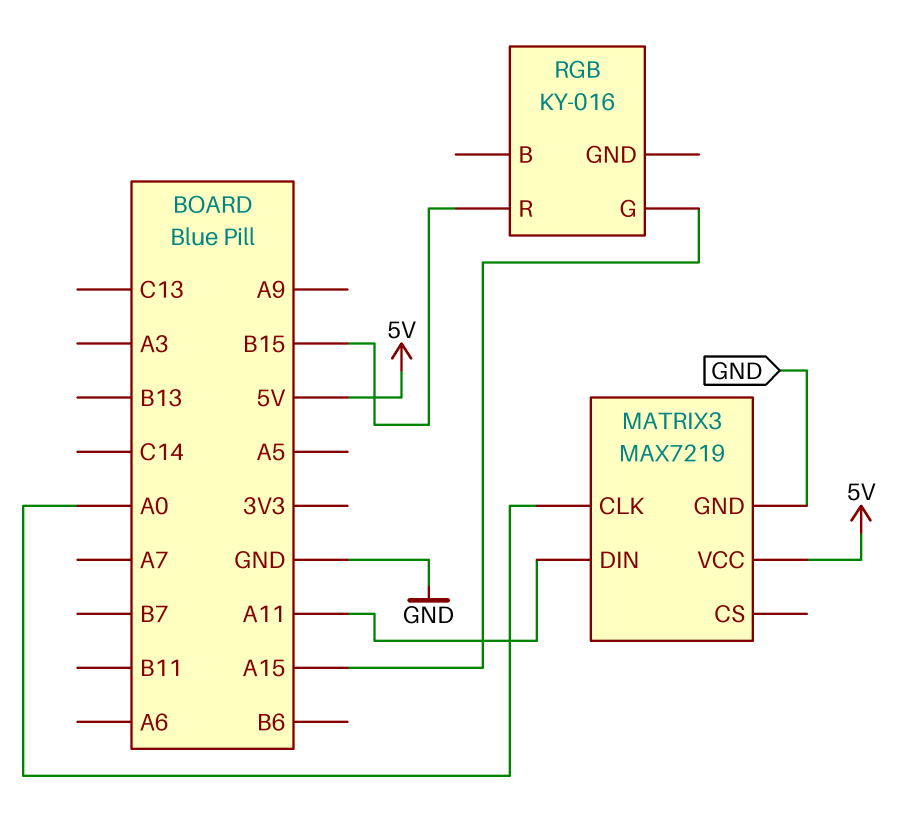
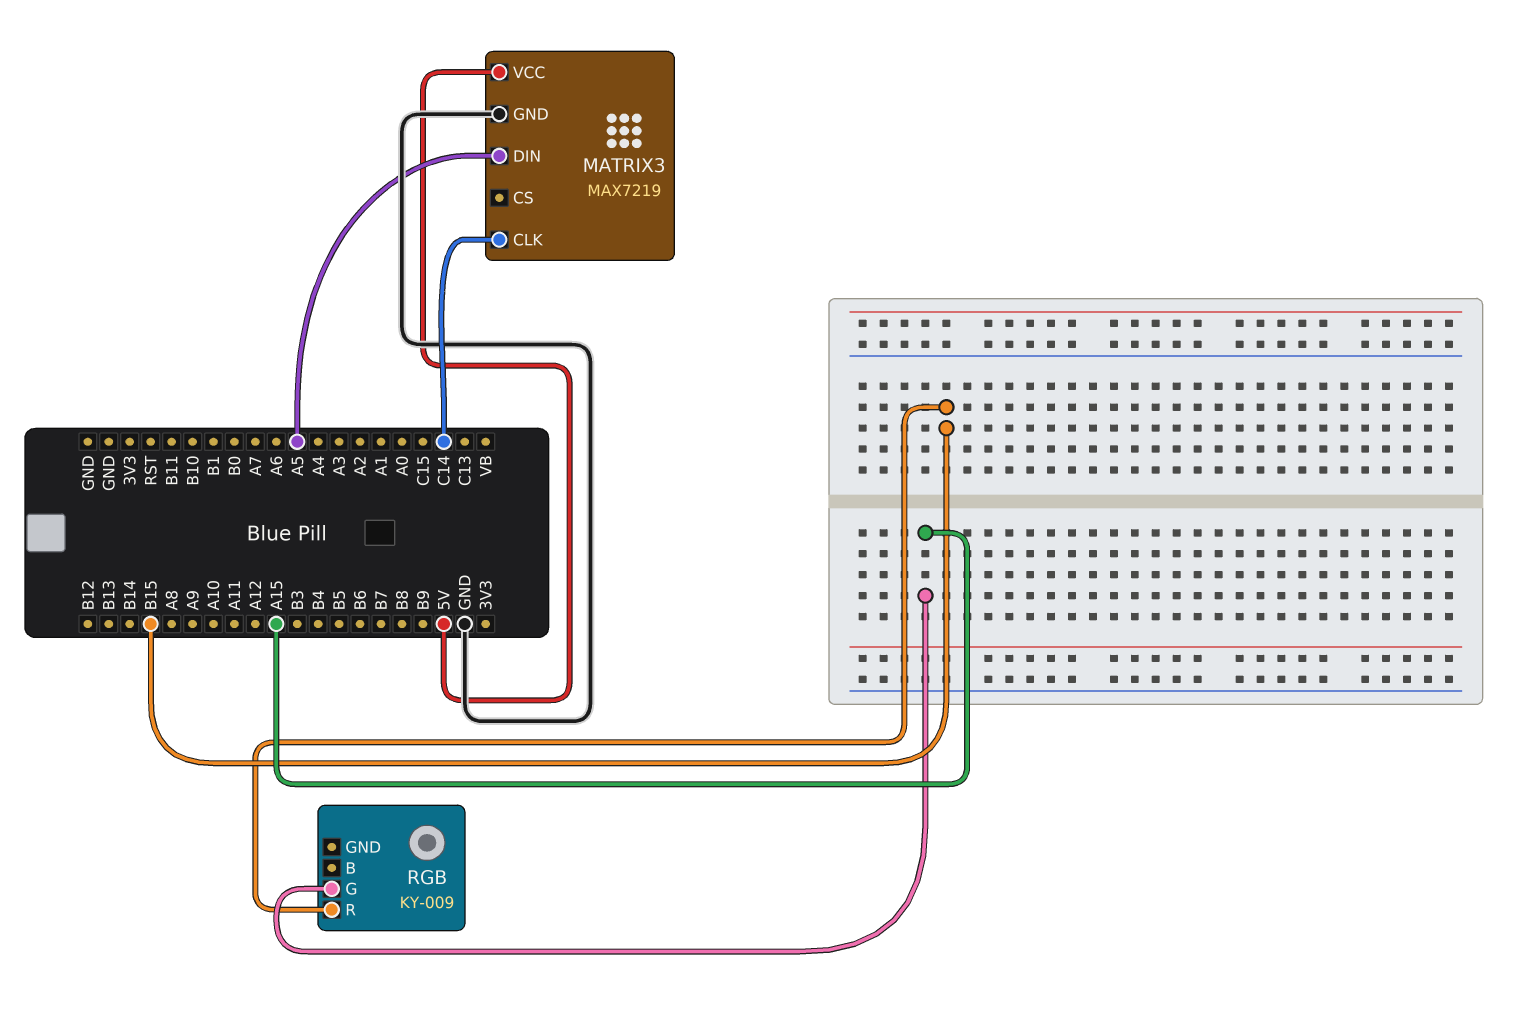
MATRIX3 pin CLK: A0 -> C14
MATRIX3 pin DIN: A11 -> A5
RGB: KY-016 -> KY-009

